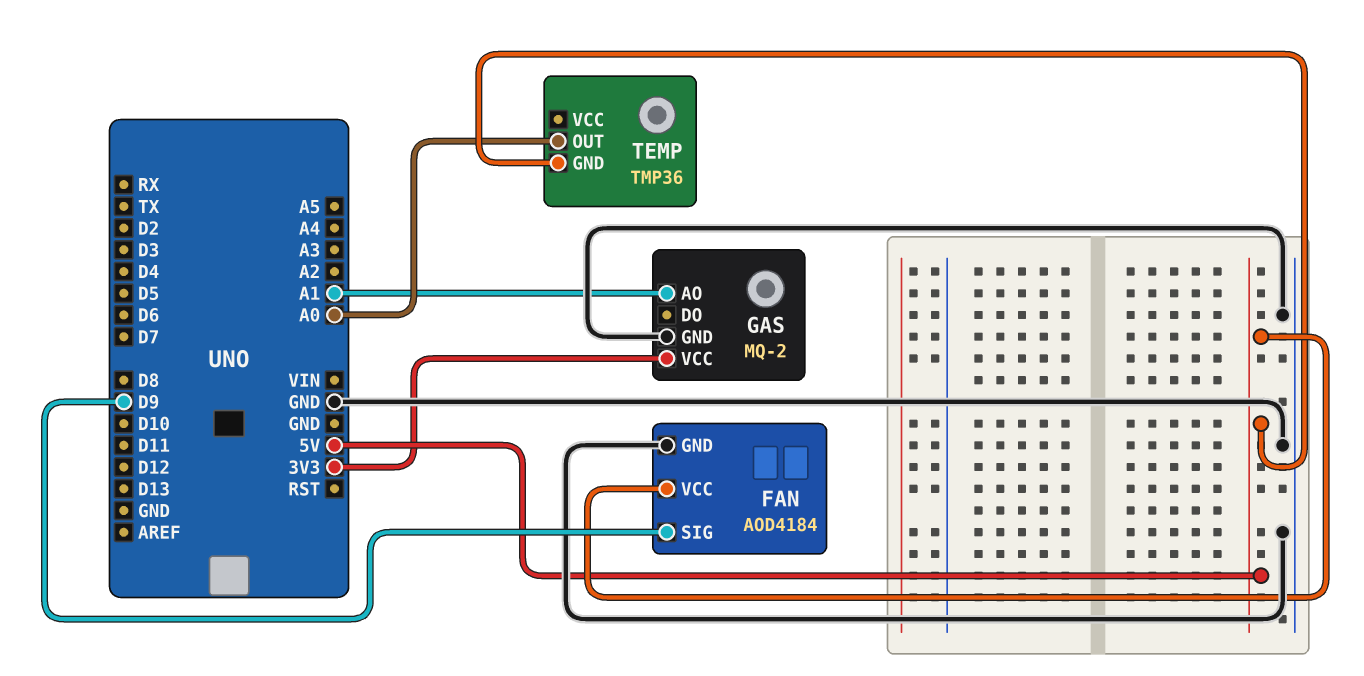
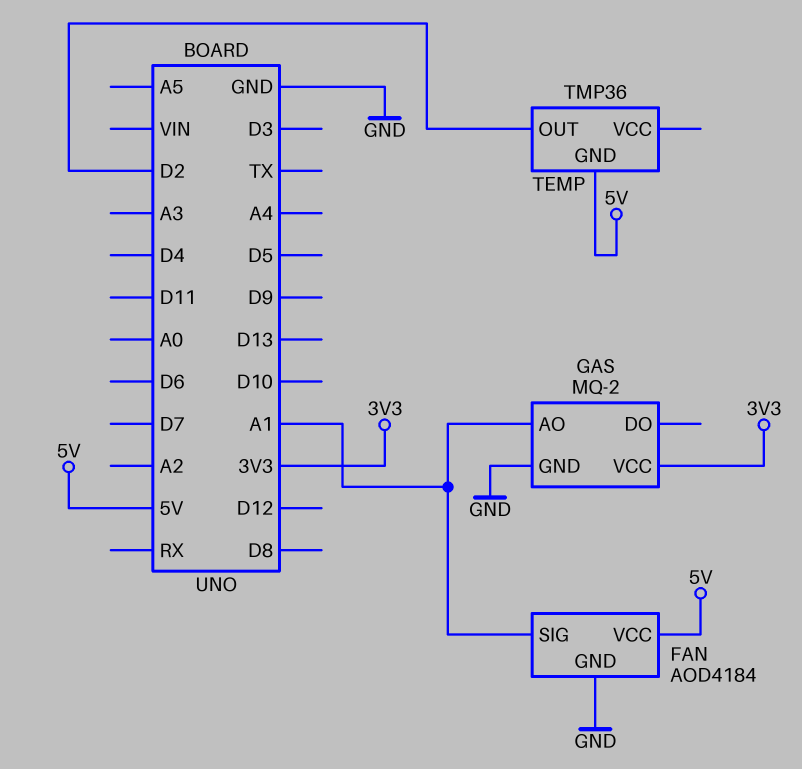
FAN pin SIG: D9 -> A1
TEMP pin OUT: A0 -> D2

